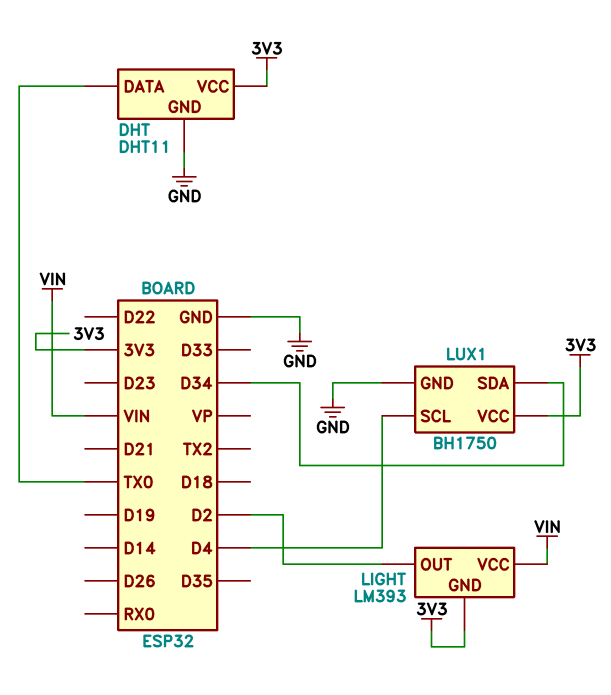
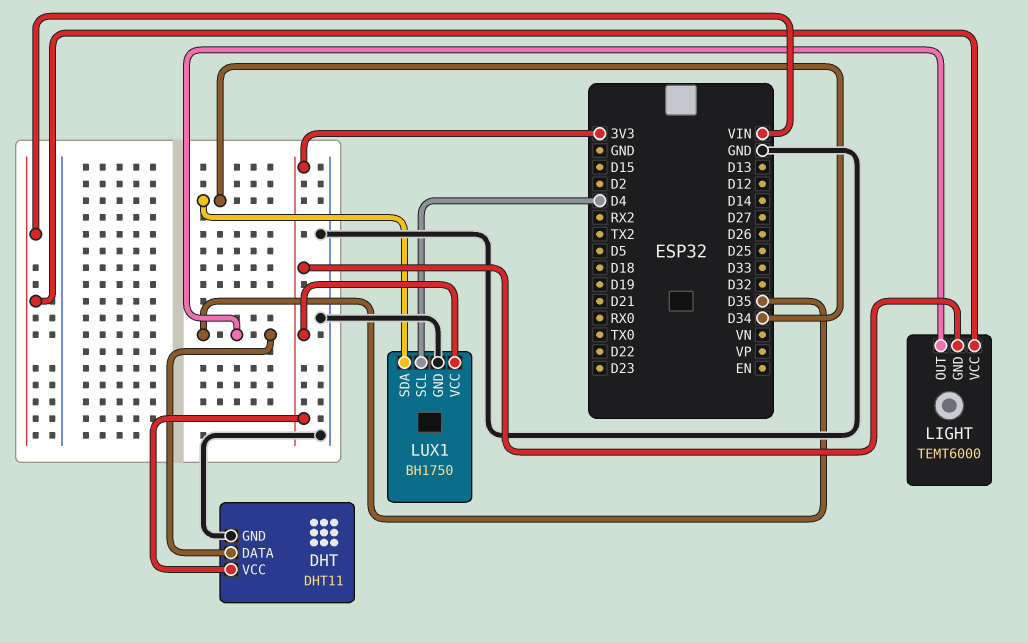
DHT pin DATA: TX0 -> D35
LIGHT: LM393 -> TEMT6000
LIGHT pin OUT: D2 -> D35

